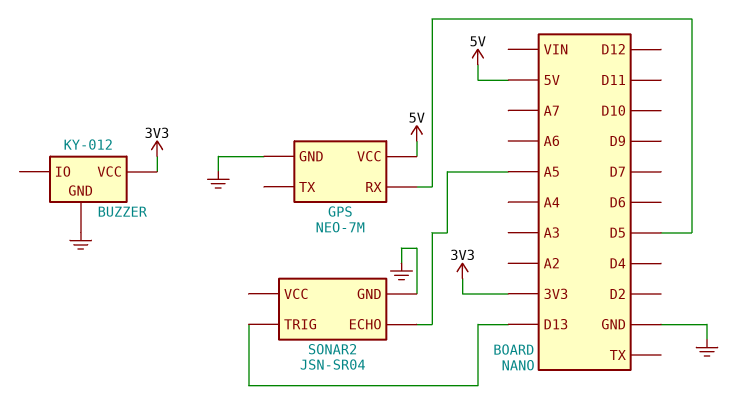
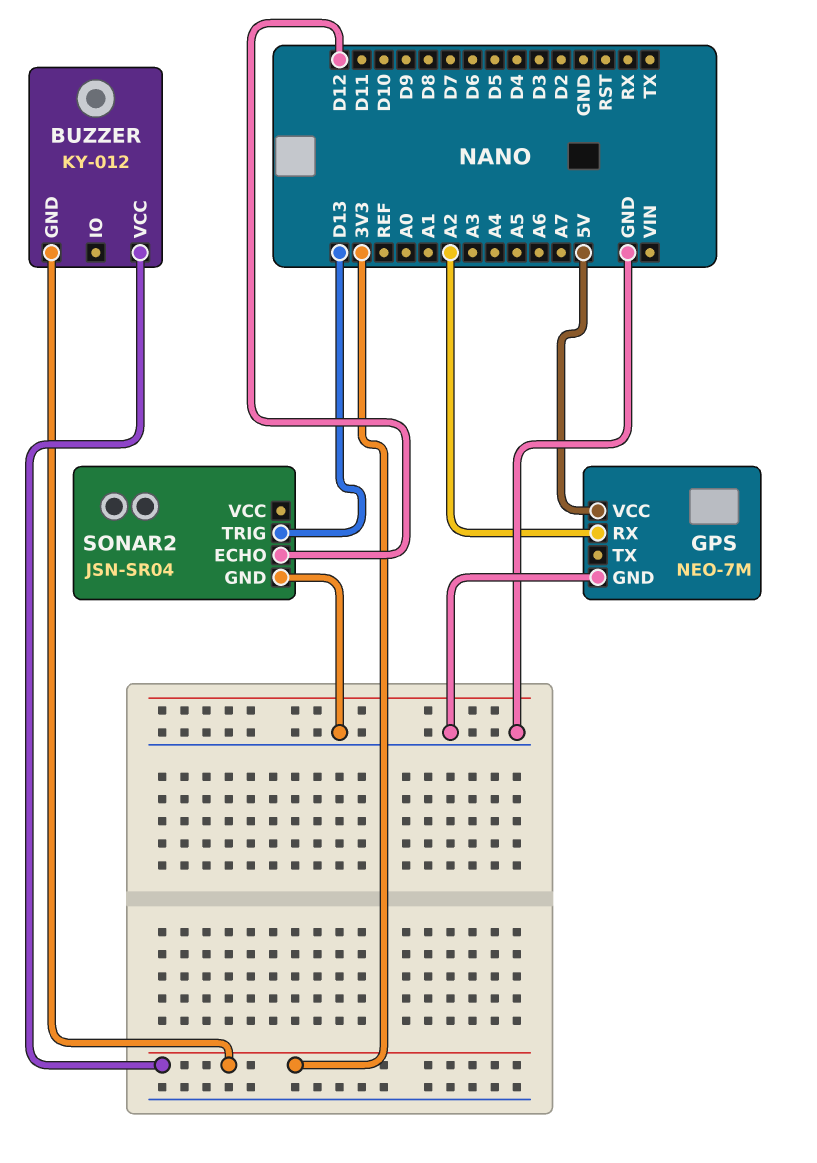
BUZZER pin GND: GND -> 3V3
GPS pin RX: D5 -> A2
SONAR2 pin ECHO: A5 -> D12

